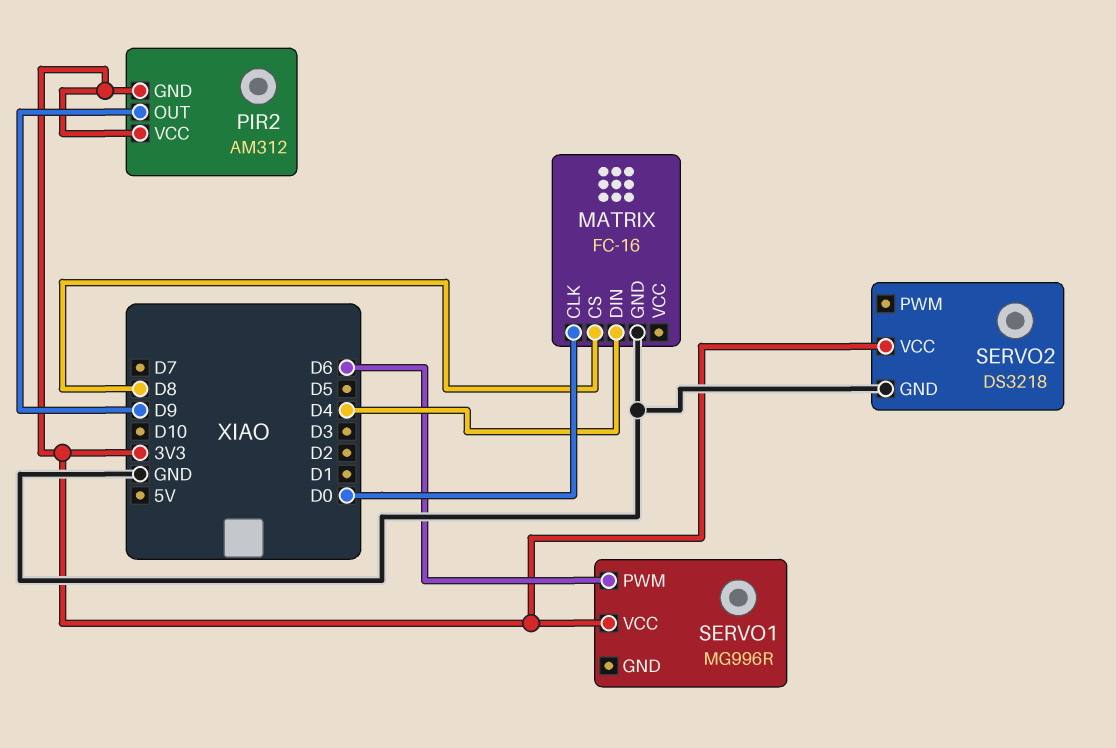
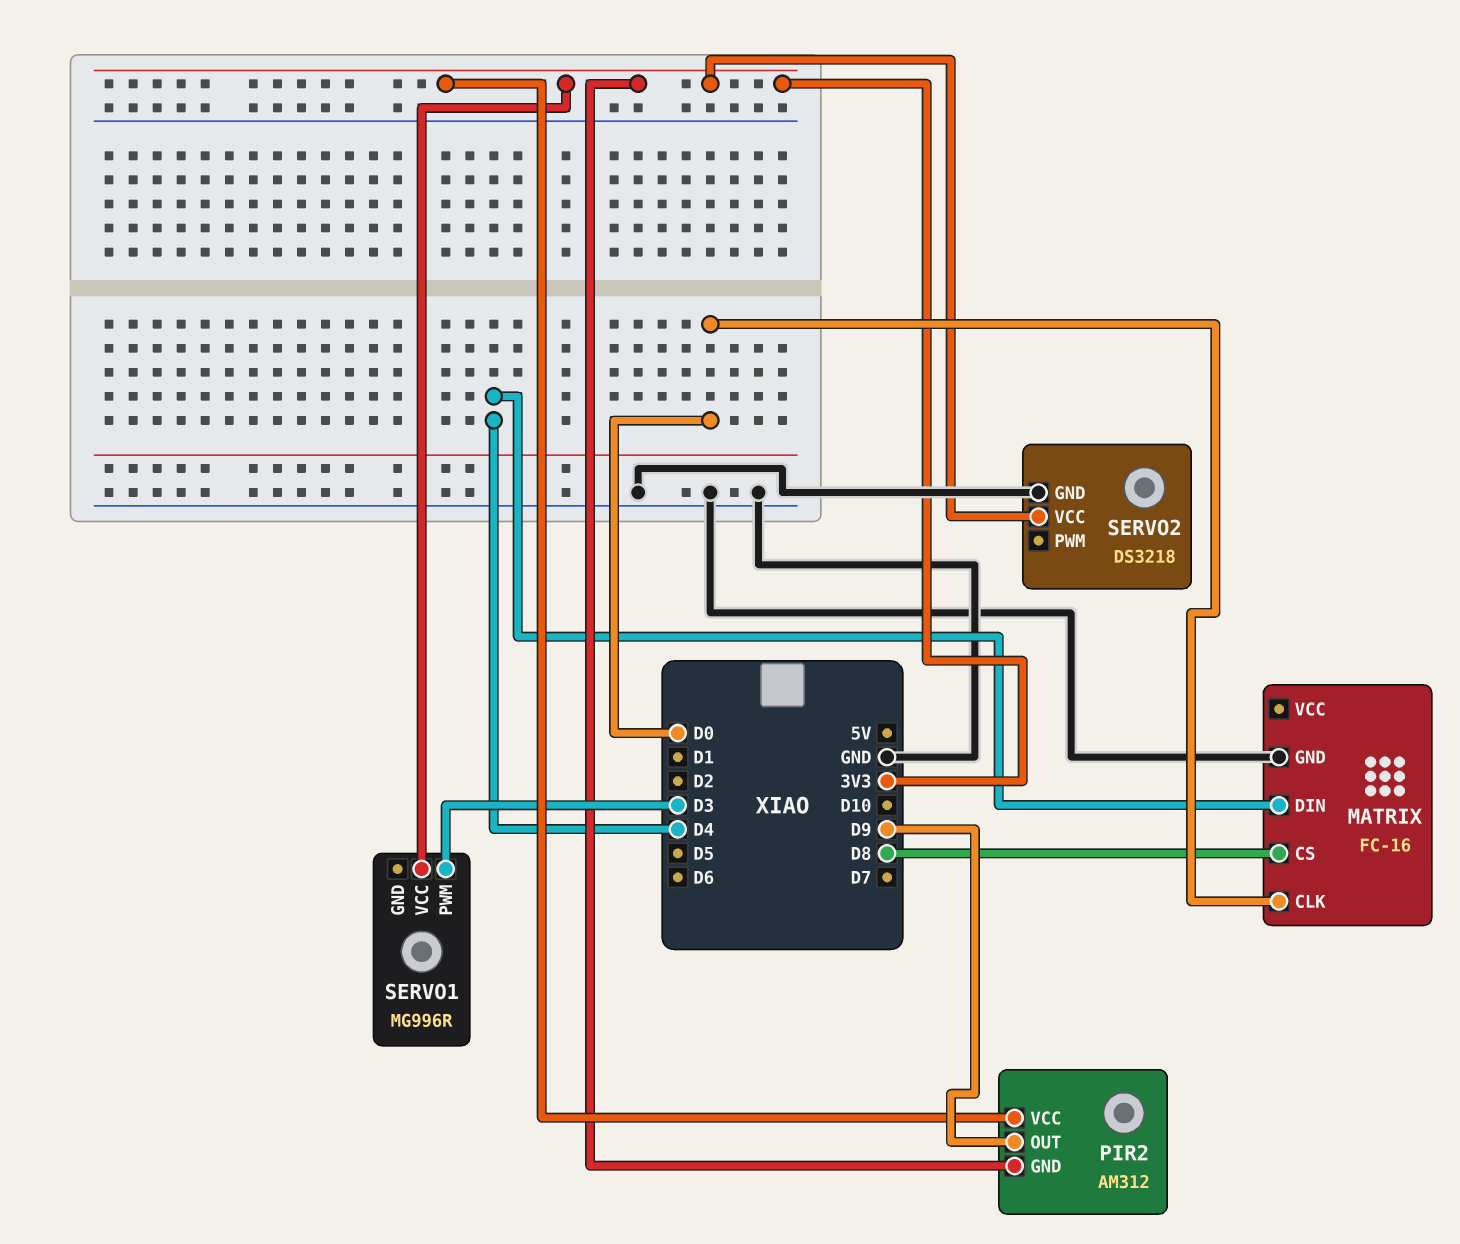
SERVO1 pin PWM: D6 -> D3

